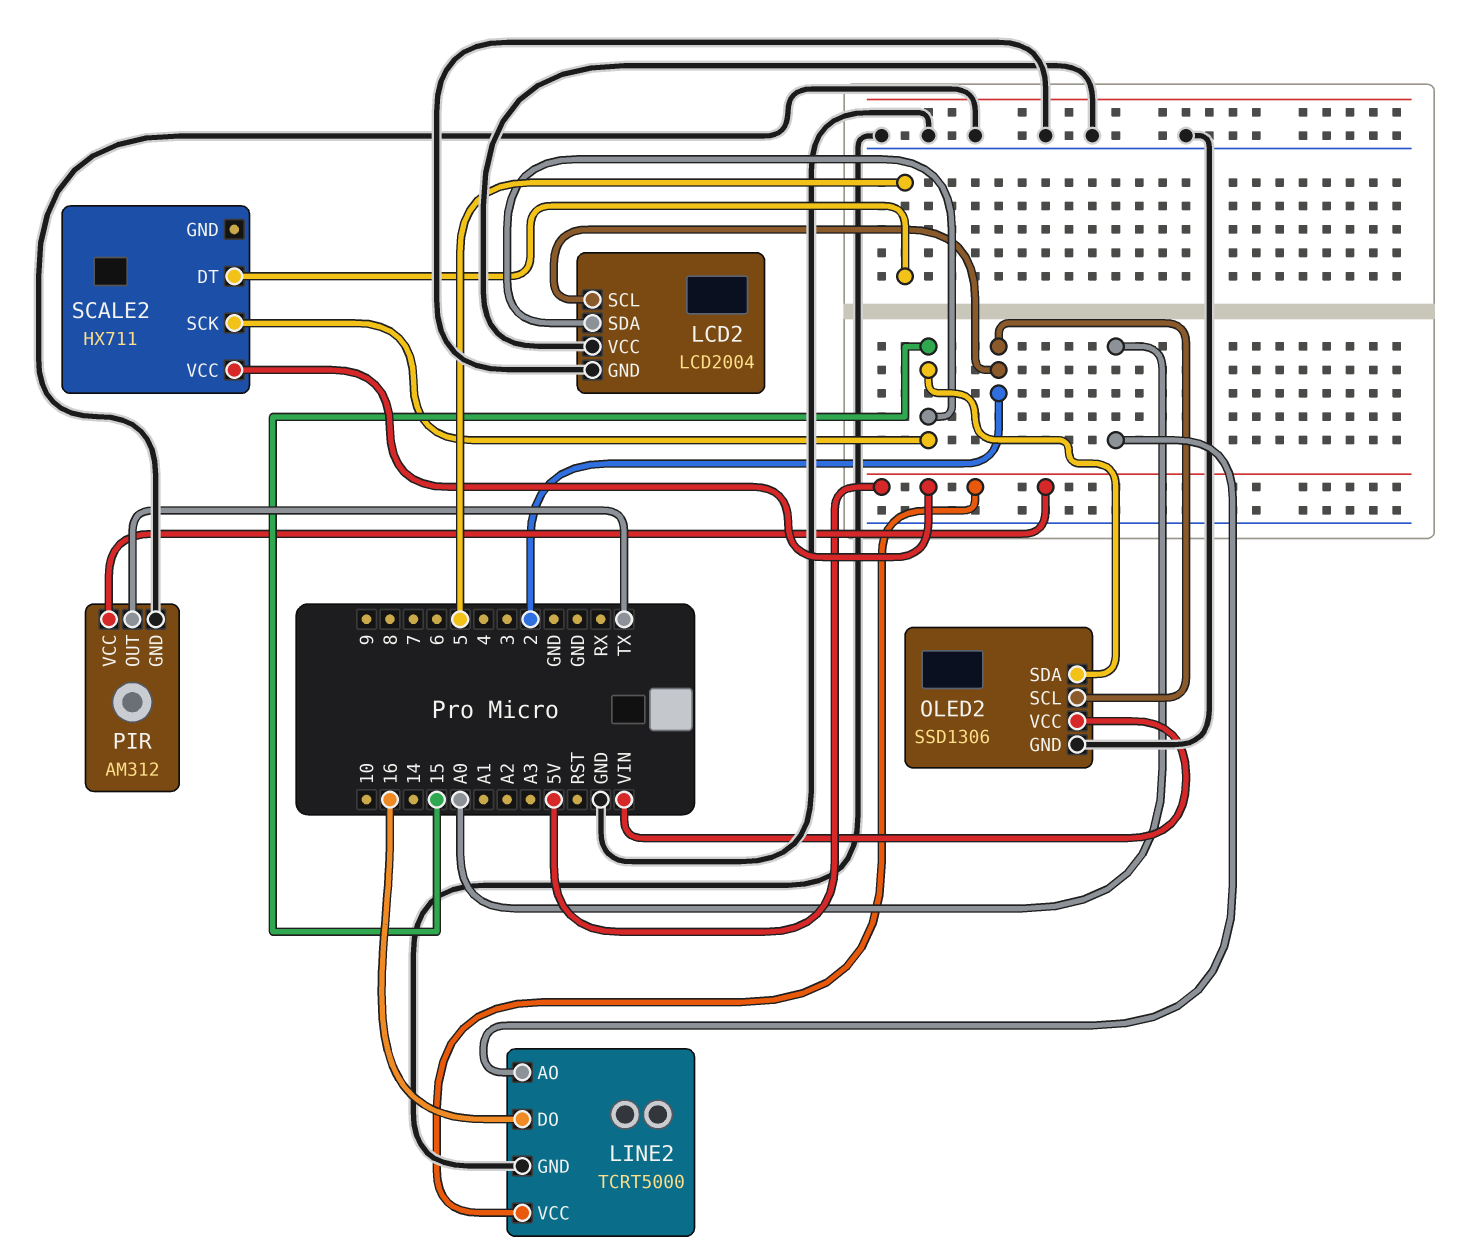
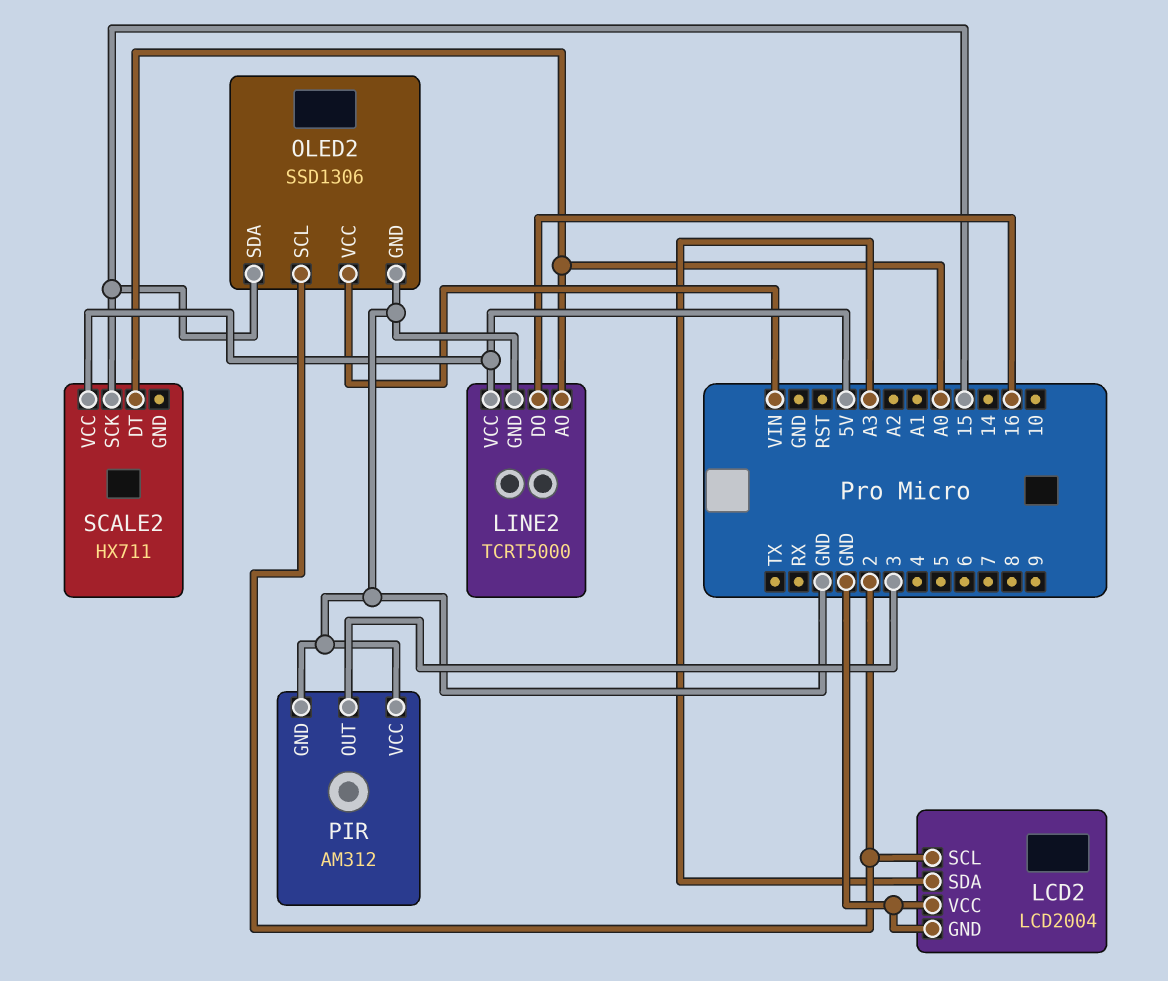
LCD2 pin SDA: 15 -> A3
PIR pin OUT: TX -> 3
PIR pin VCC: 5V -> GND
SCALE2 pin DT: 5 -> A0

